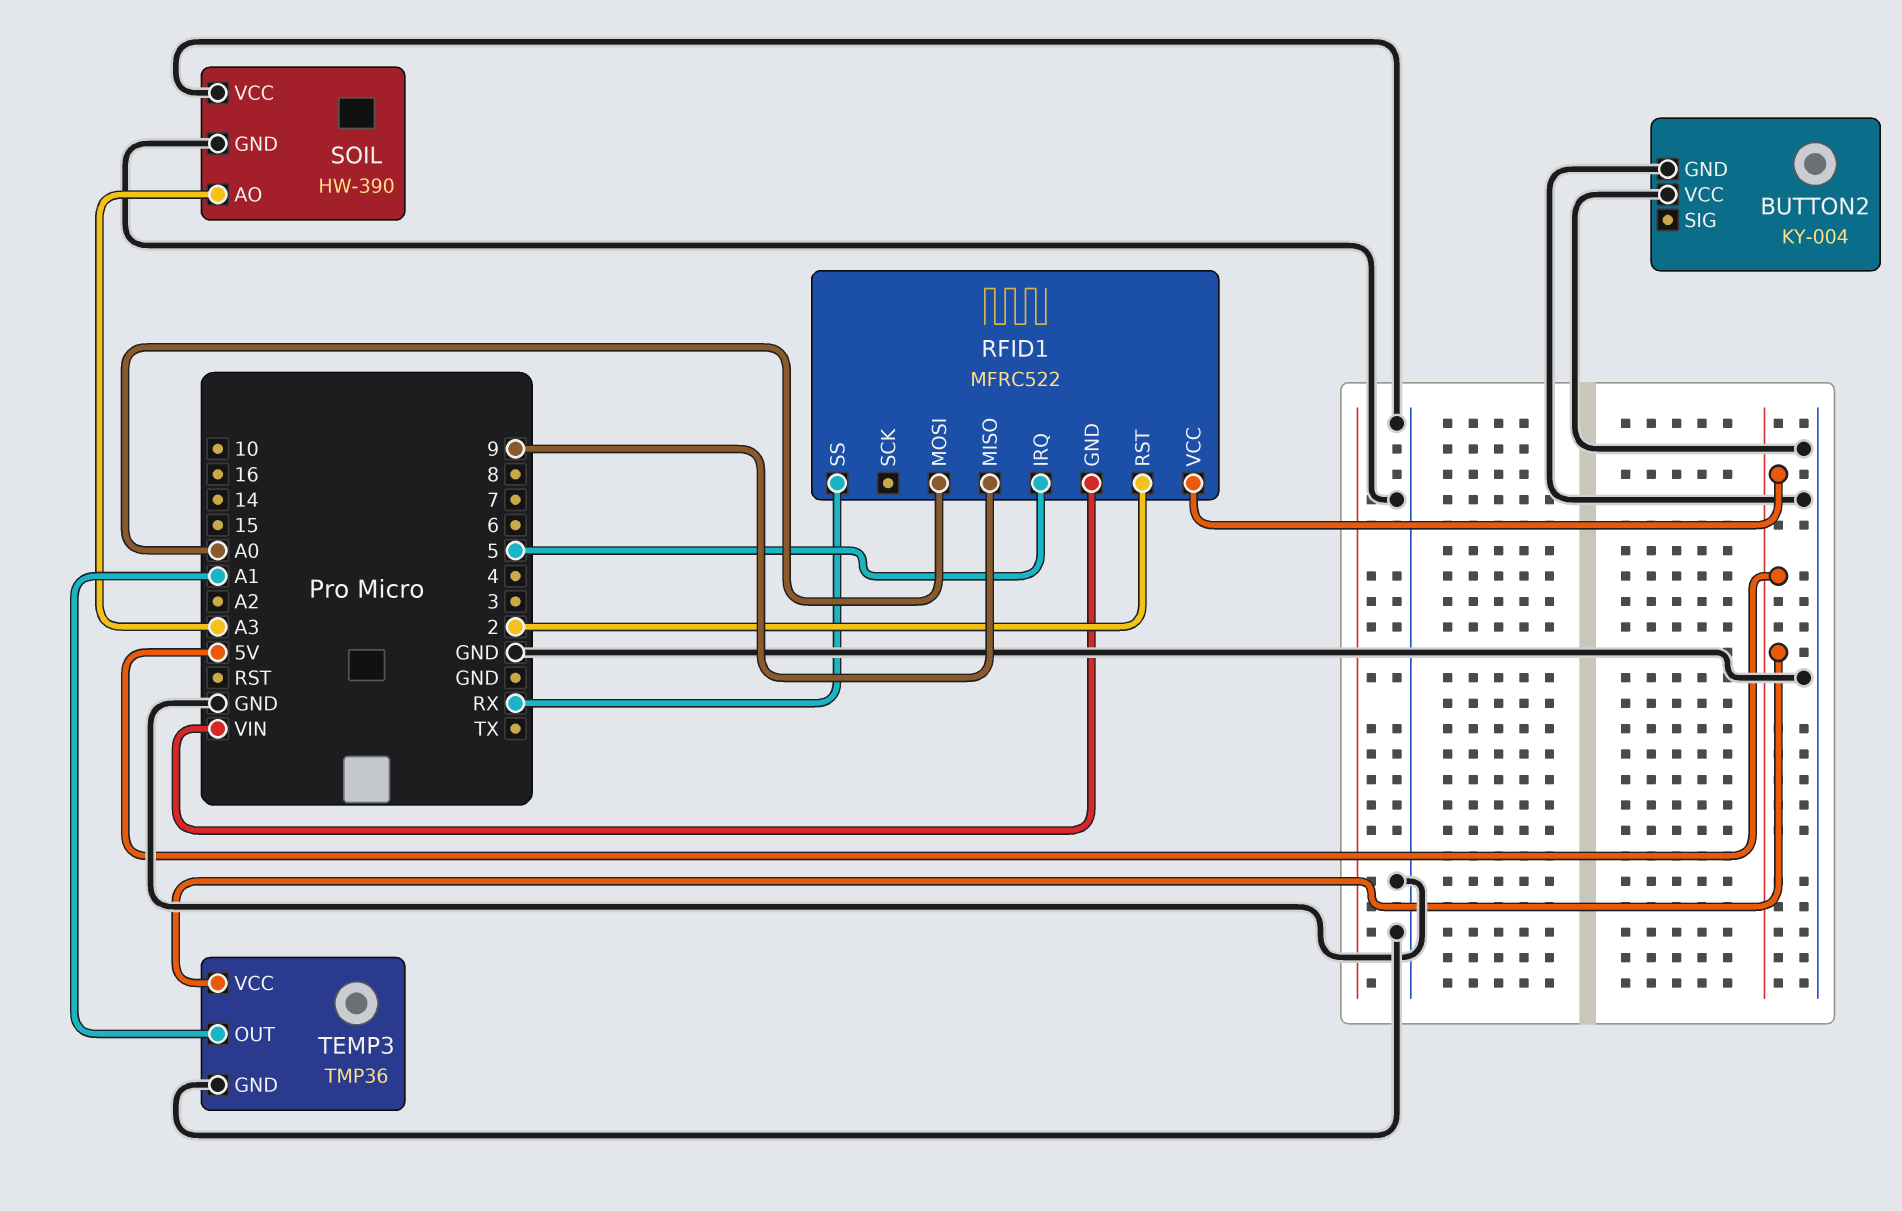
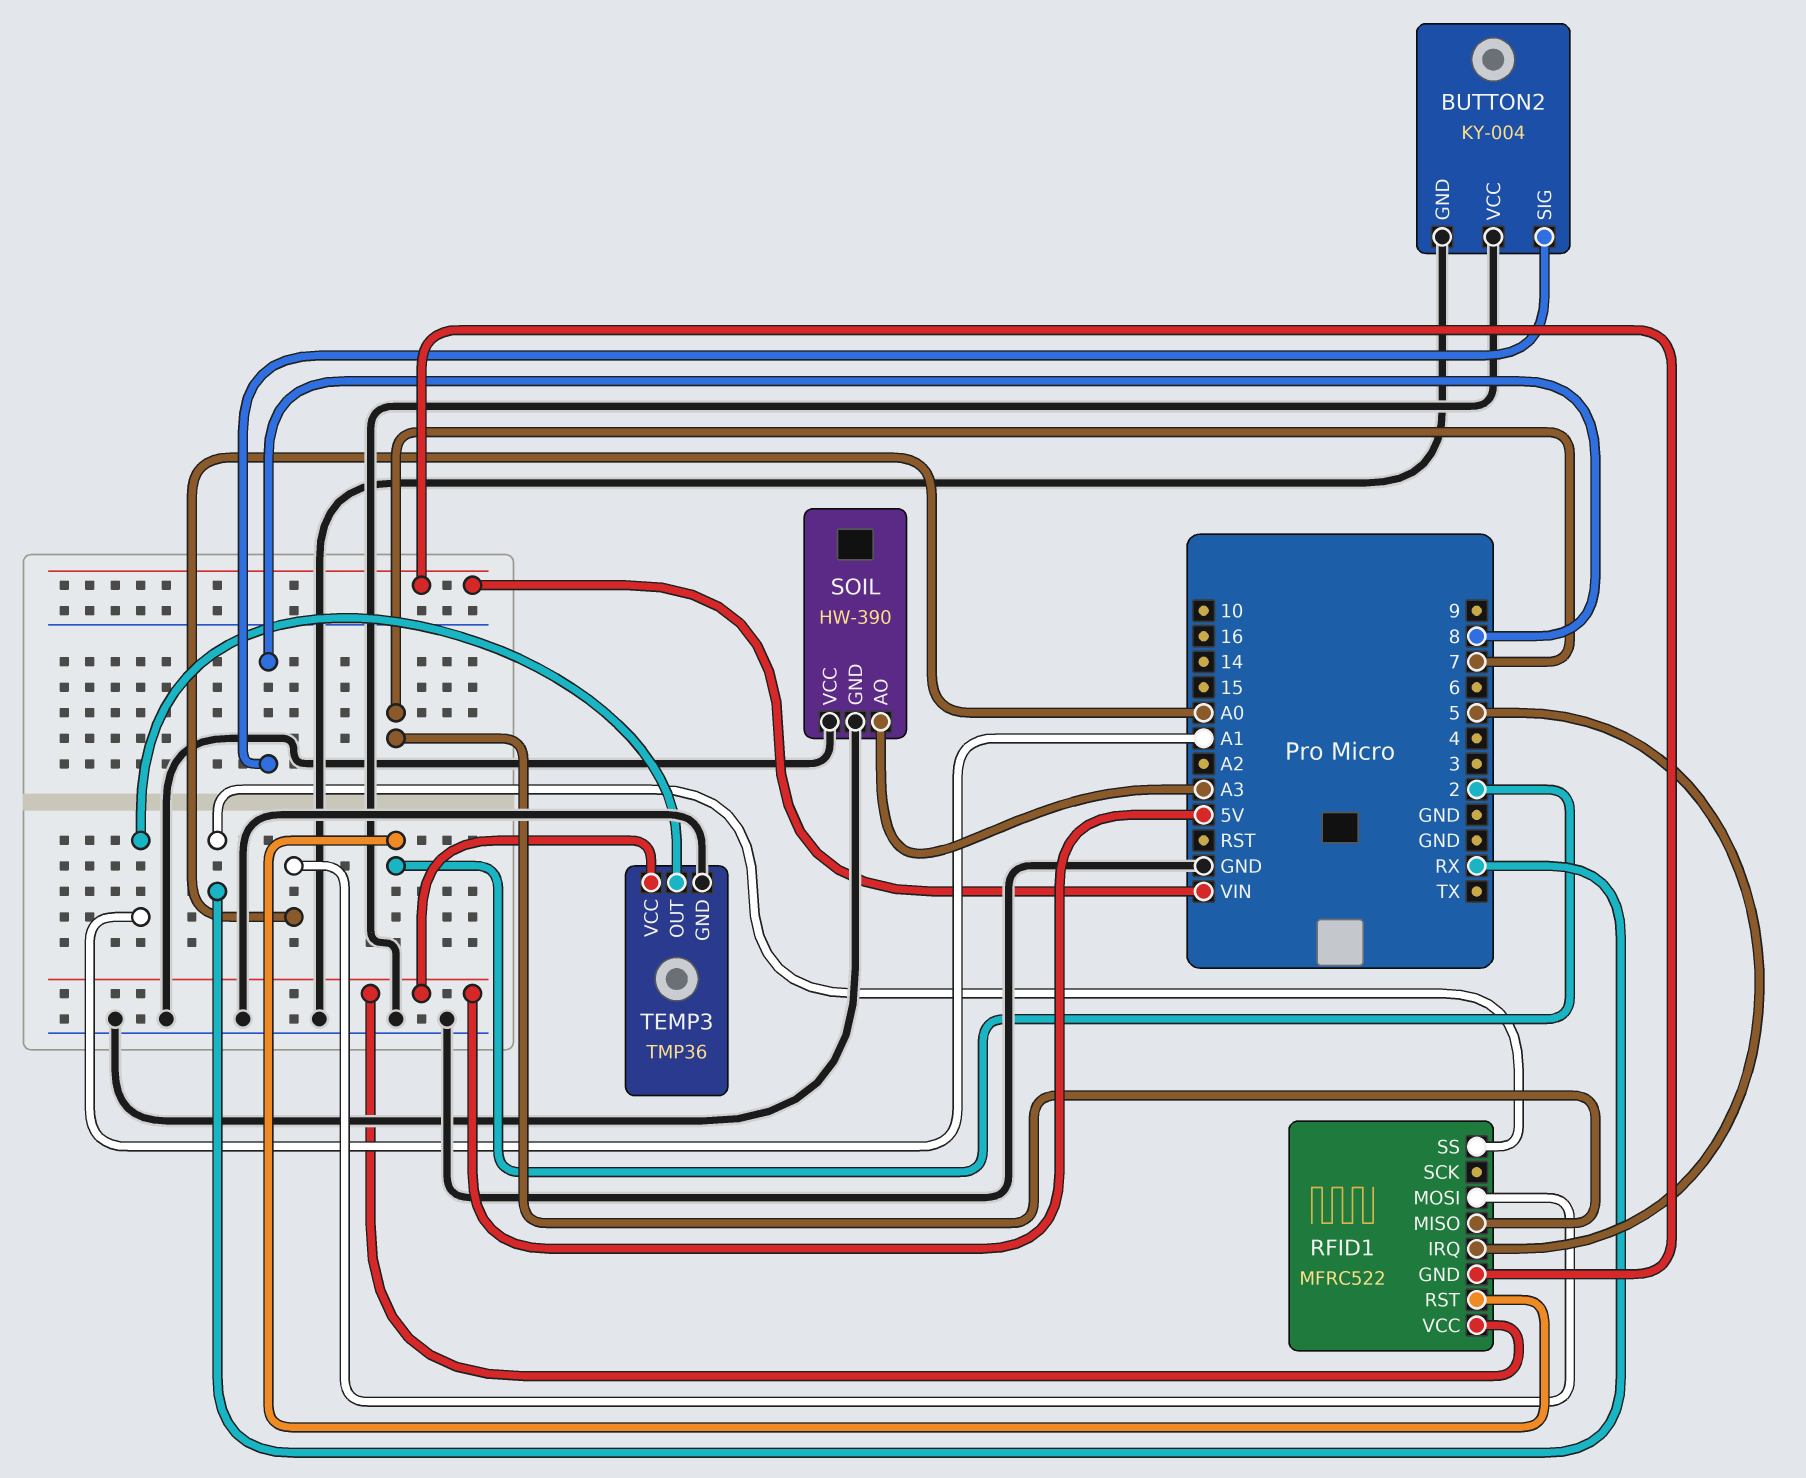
BUTTON2 pin SIG: none -> 8
RFID1 pin MISO: 9 -> 7

